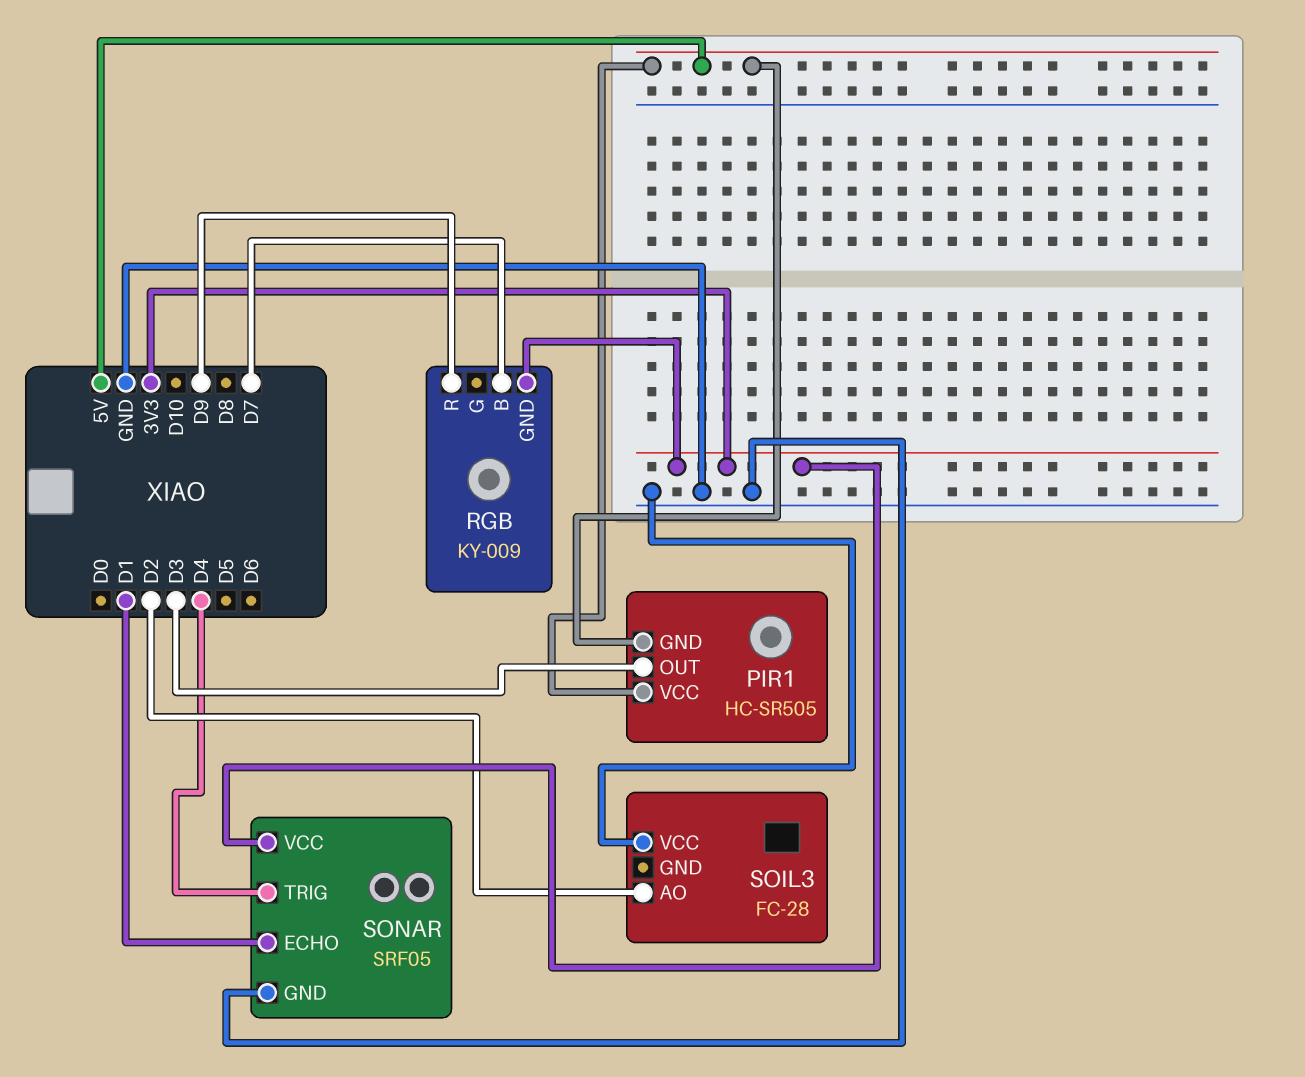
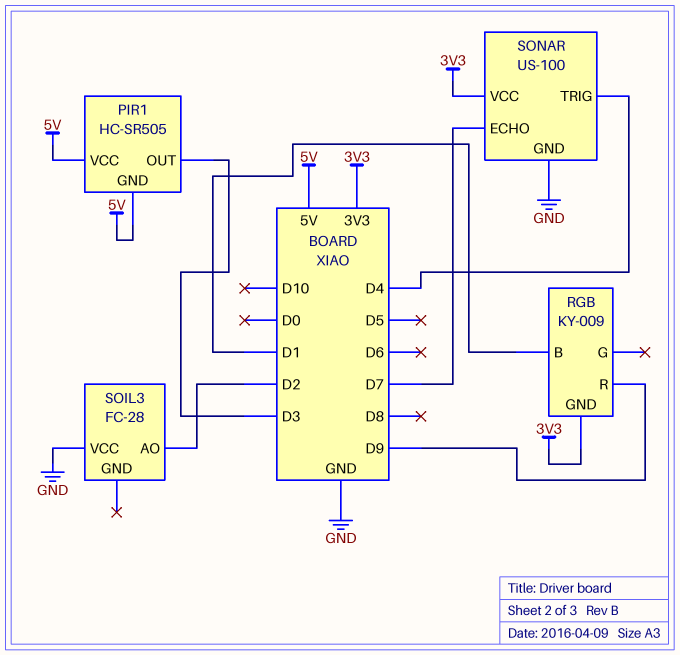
RGB pin B: D7 -> D1
SONAR: SRF05 -> US-100
SONAR pin ECHO: D1 -> D7

